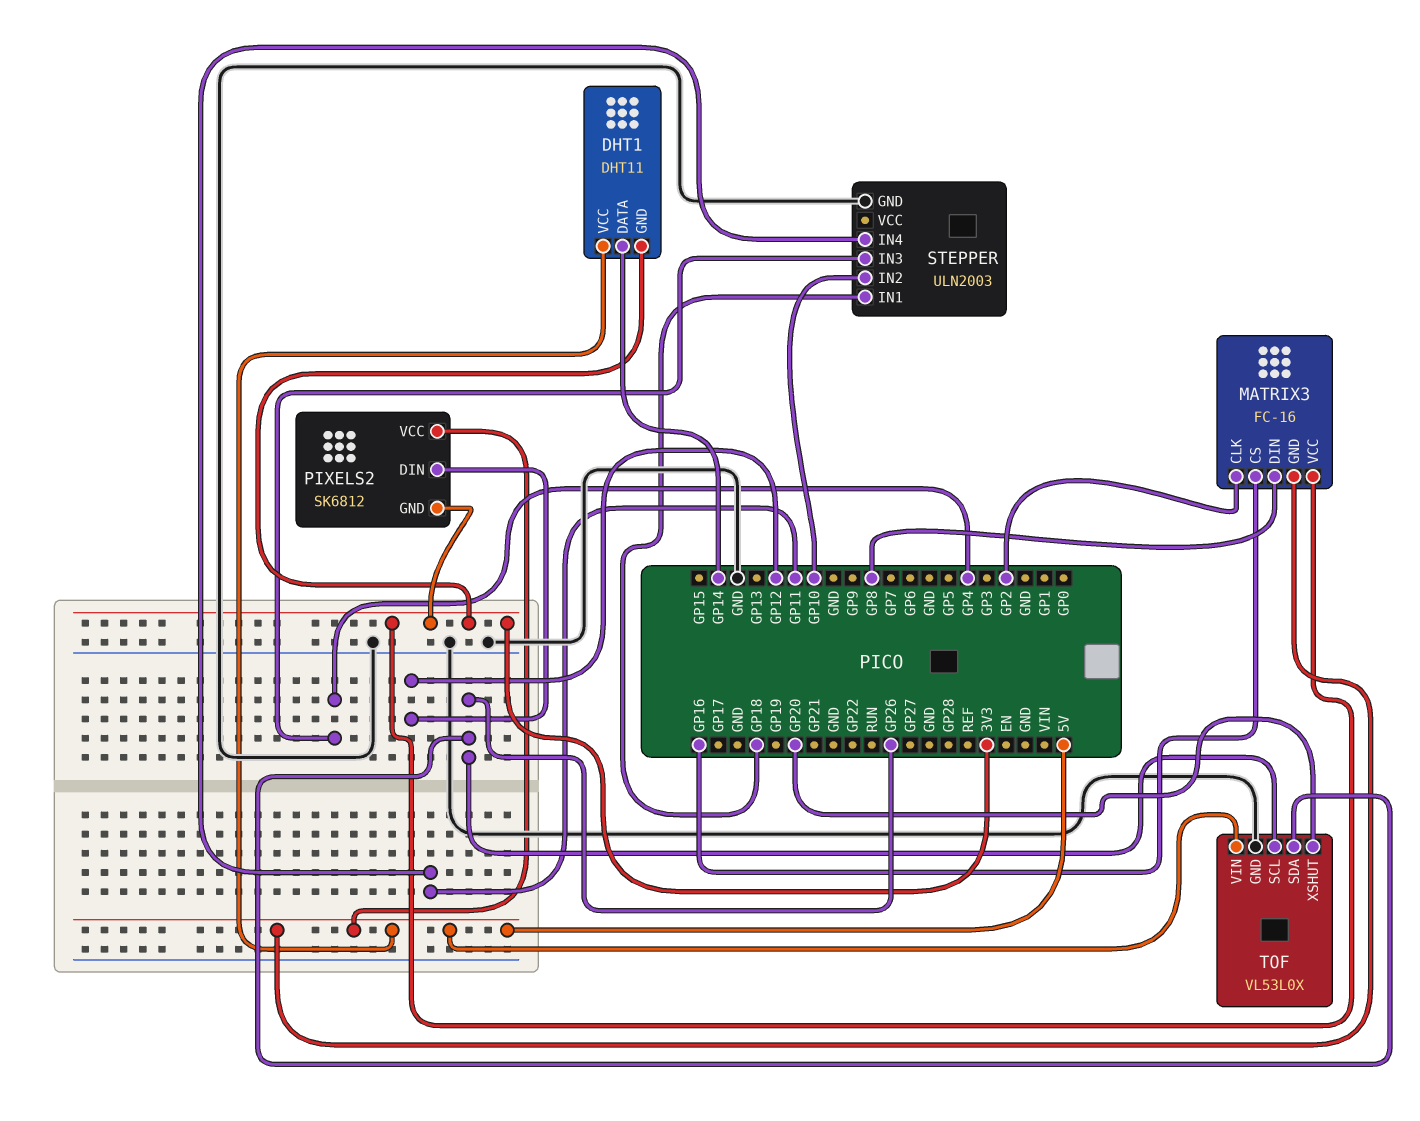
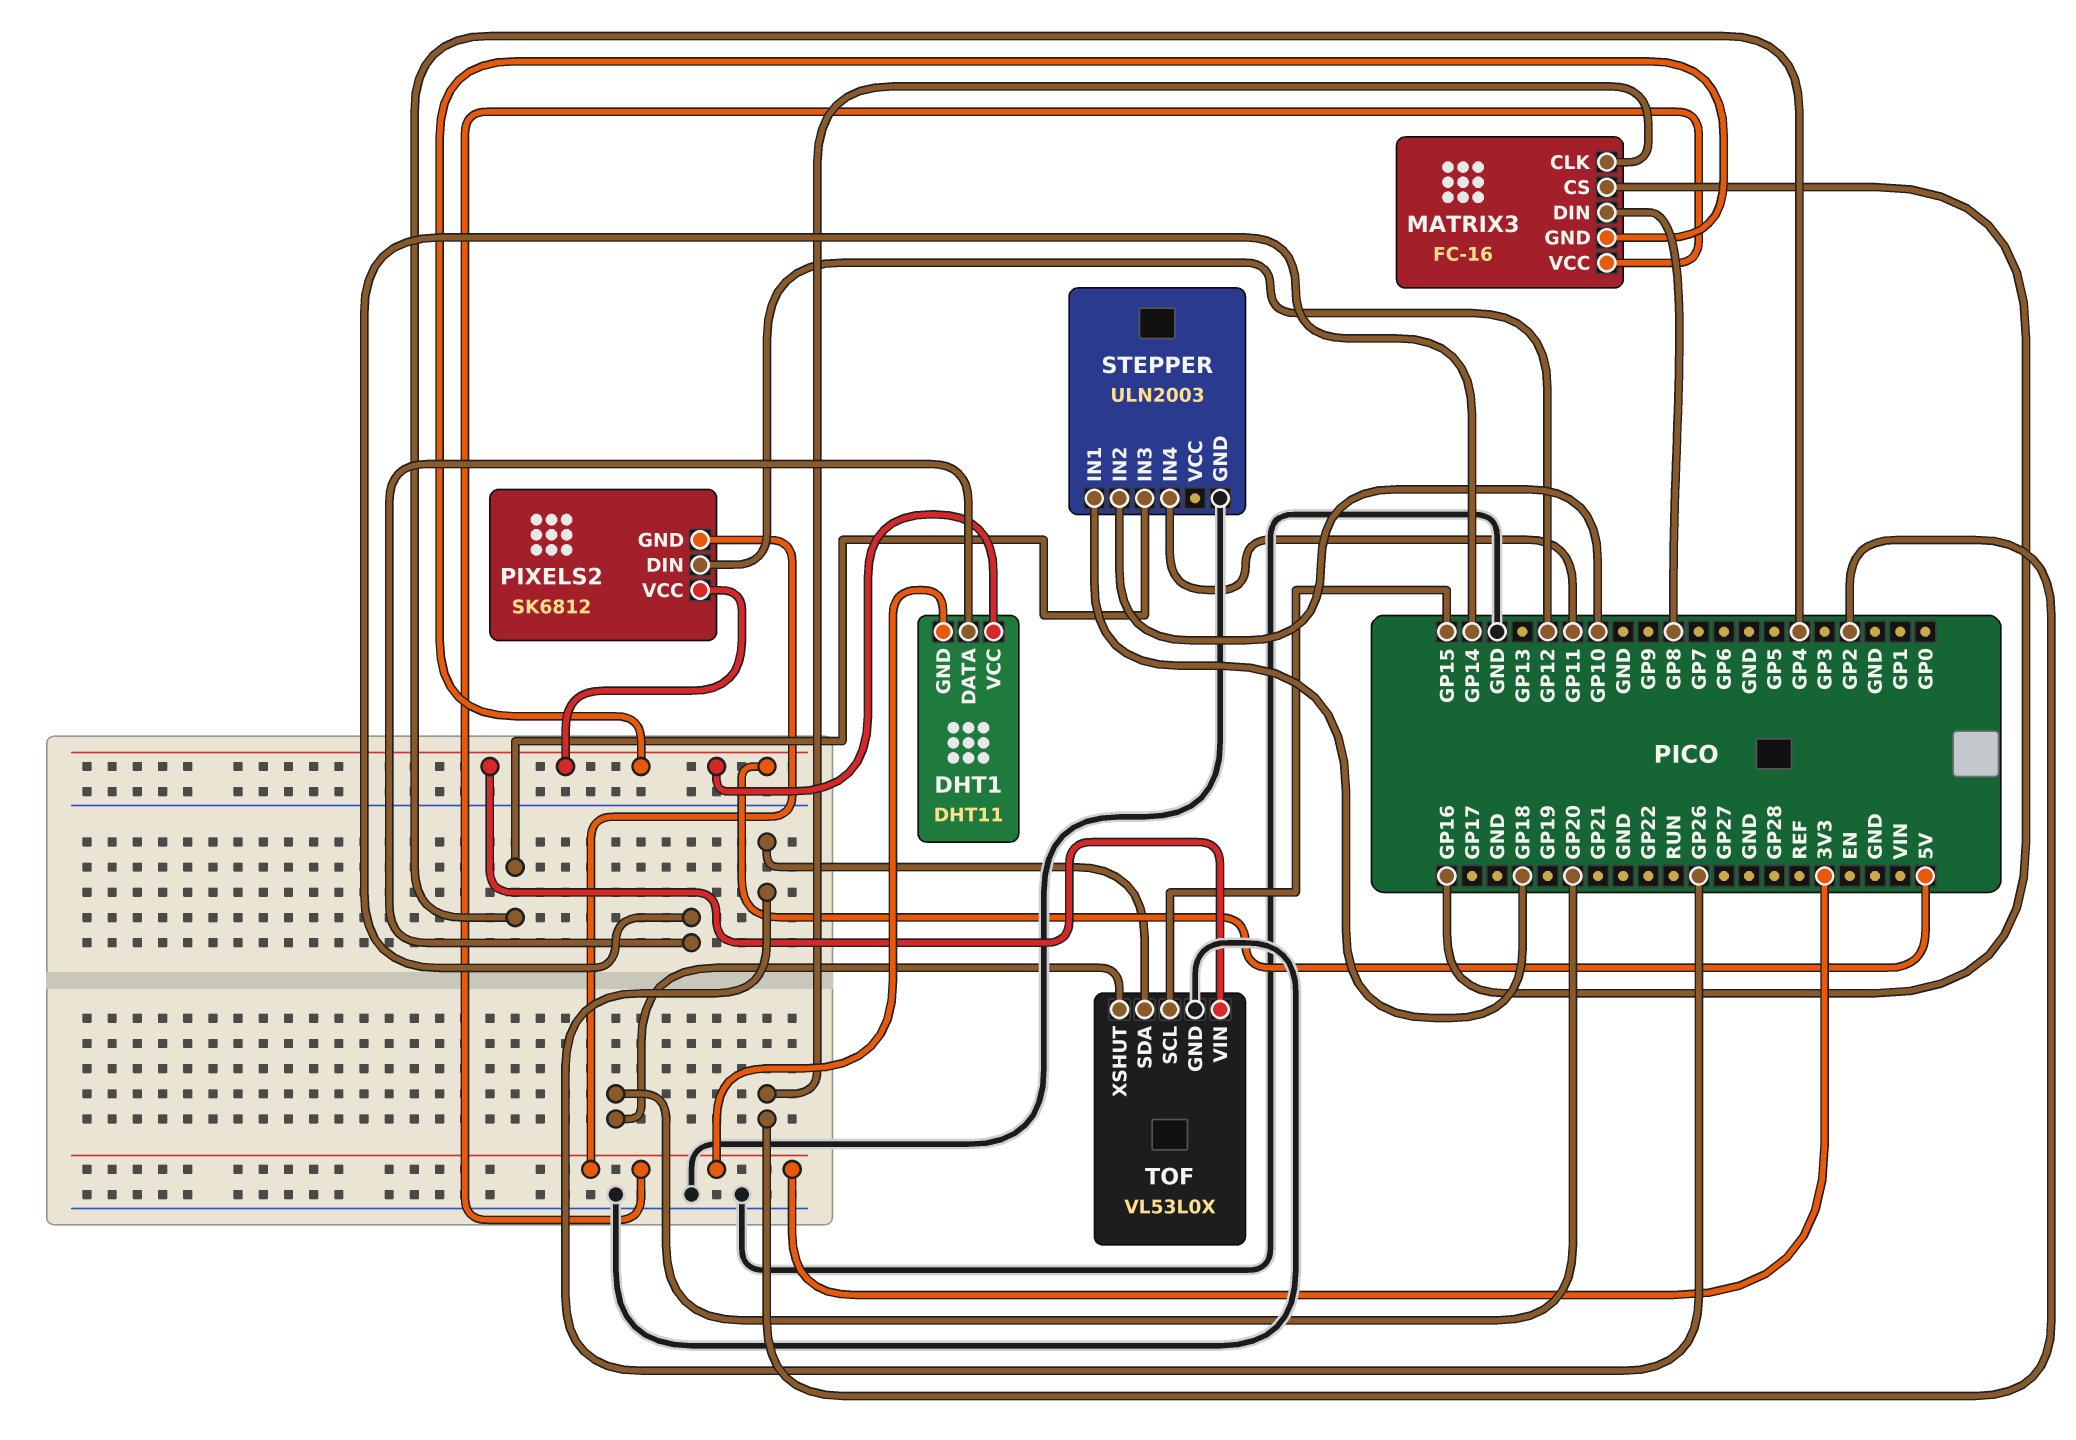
TOF pin SCL: GP26 -> GP15

